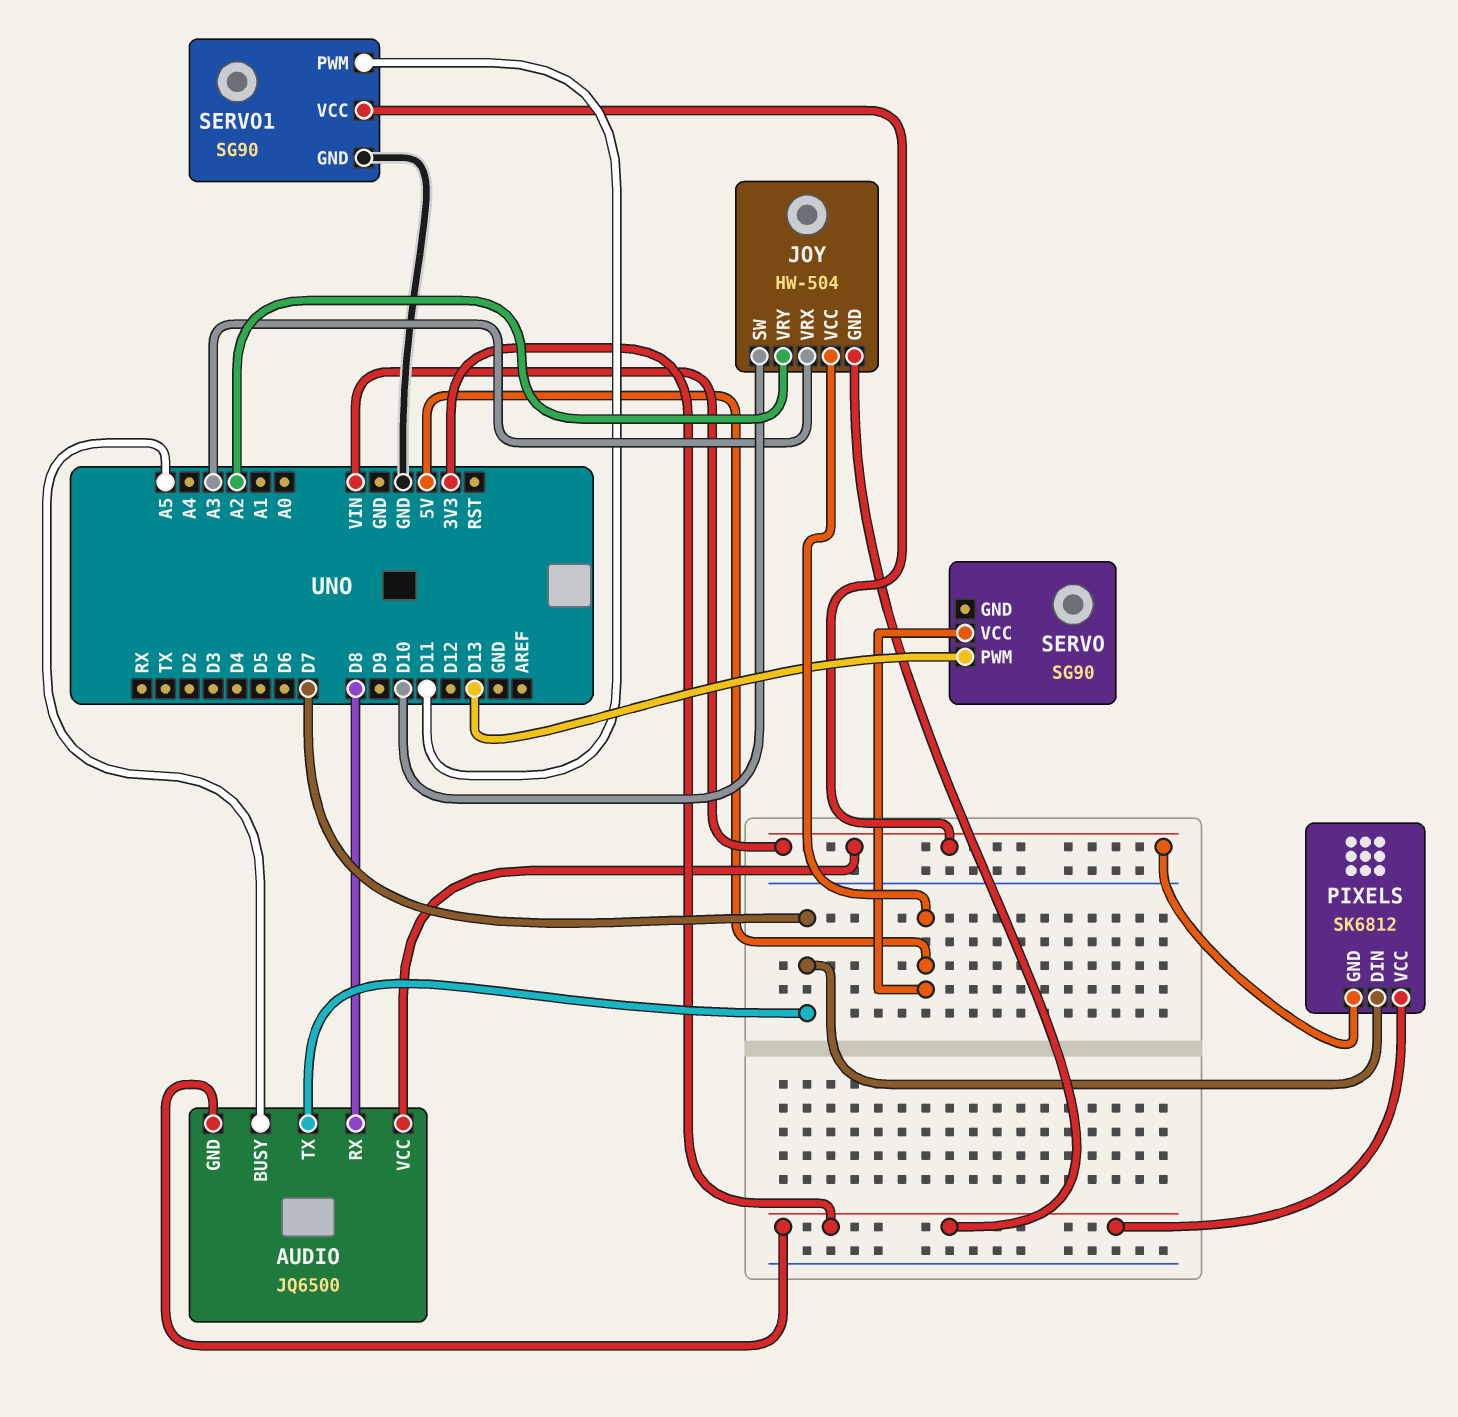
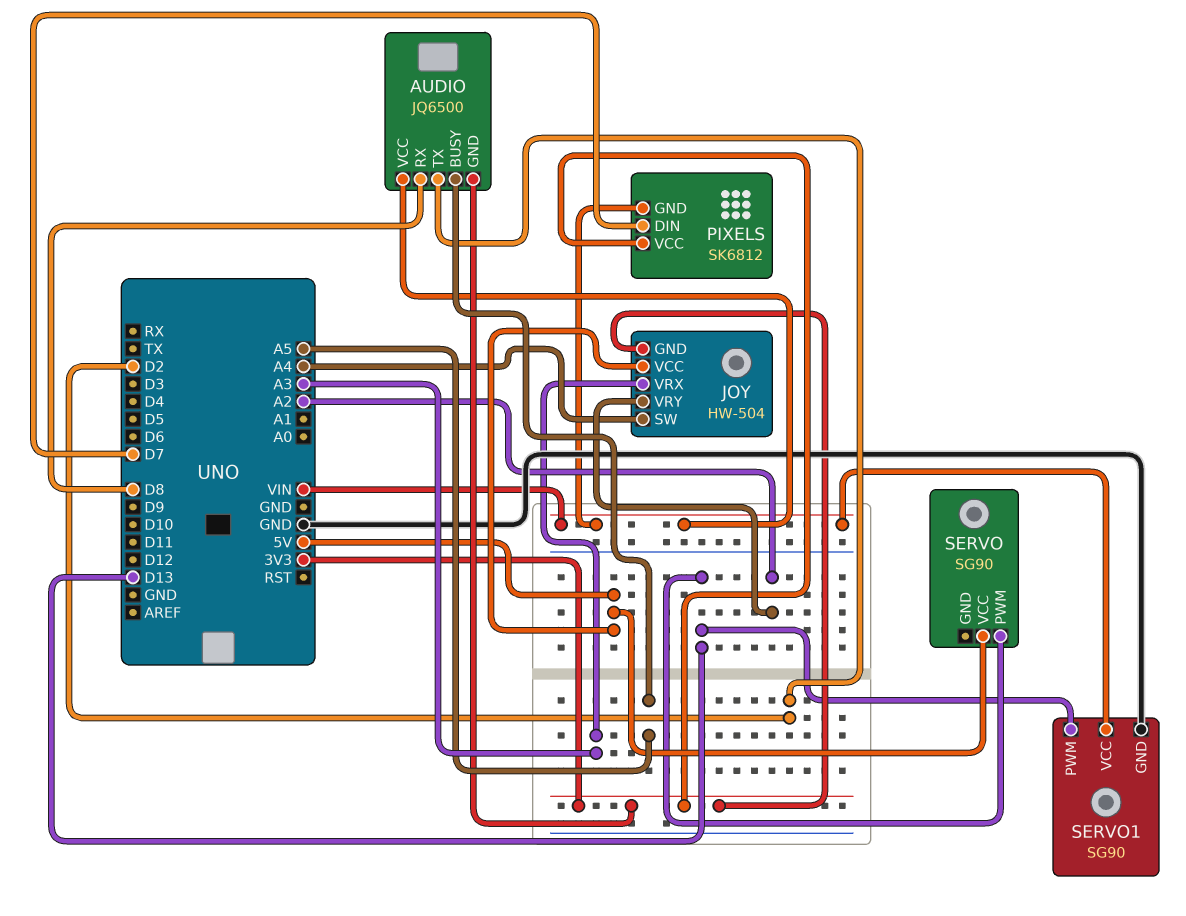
AUDIO pin TX: D7 -> D2
JOY pin SW: D10 -> A4
SERVO1 pin PWM: D11 -> D13

